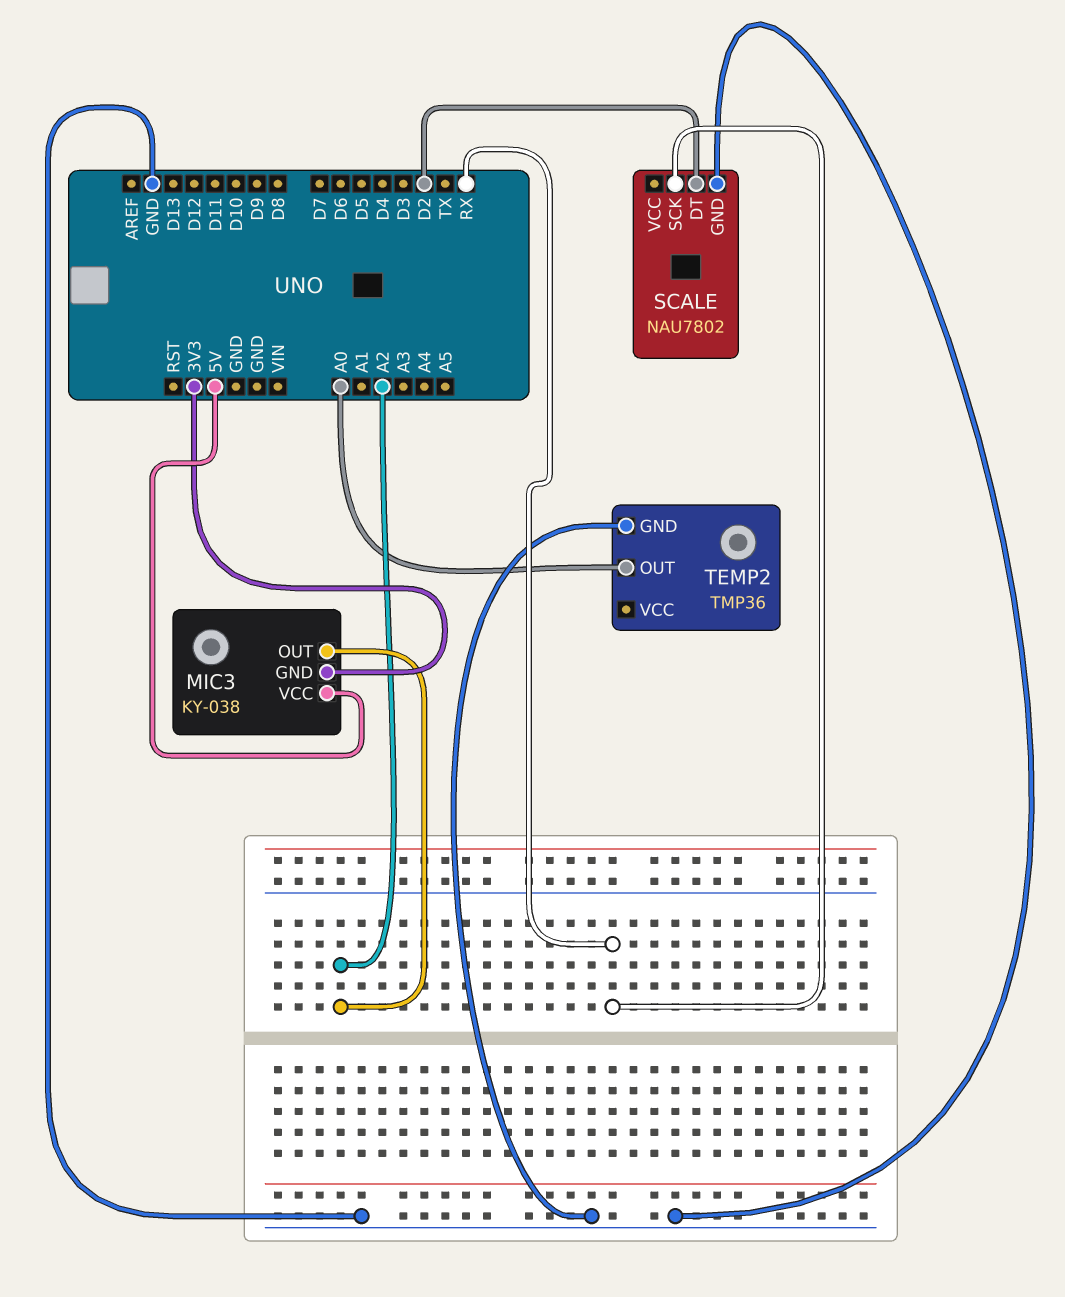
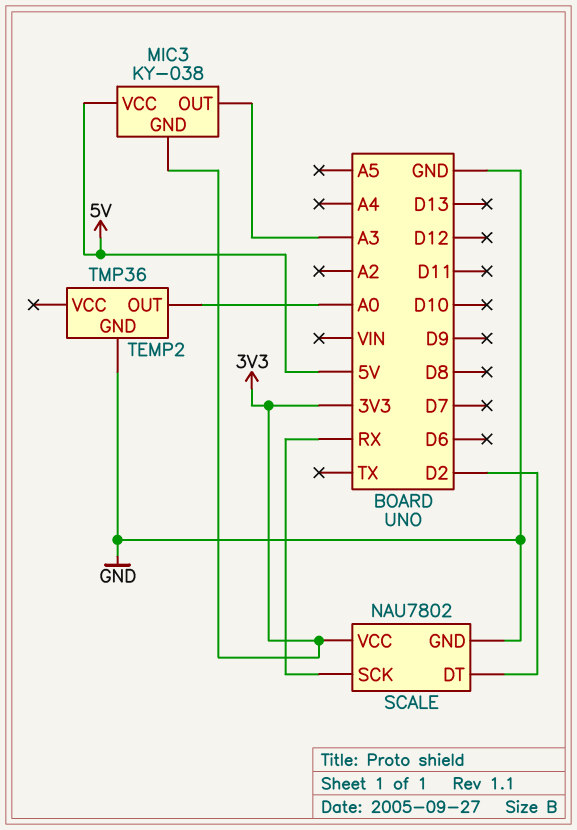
MIC3 pin OUT: A2 -> A3
SCALE pin VCC: none -> 3V3

